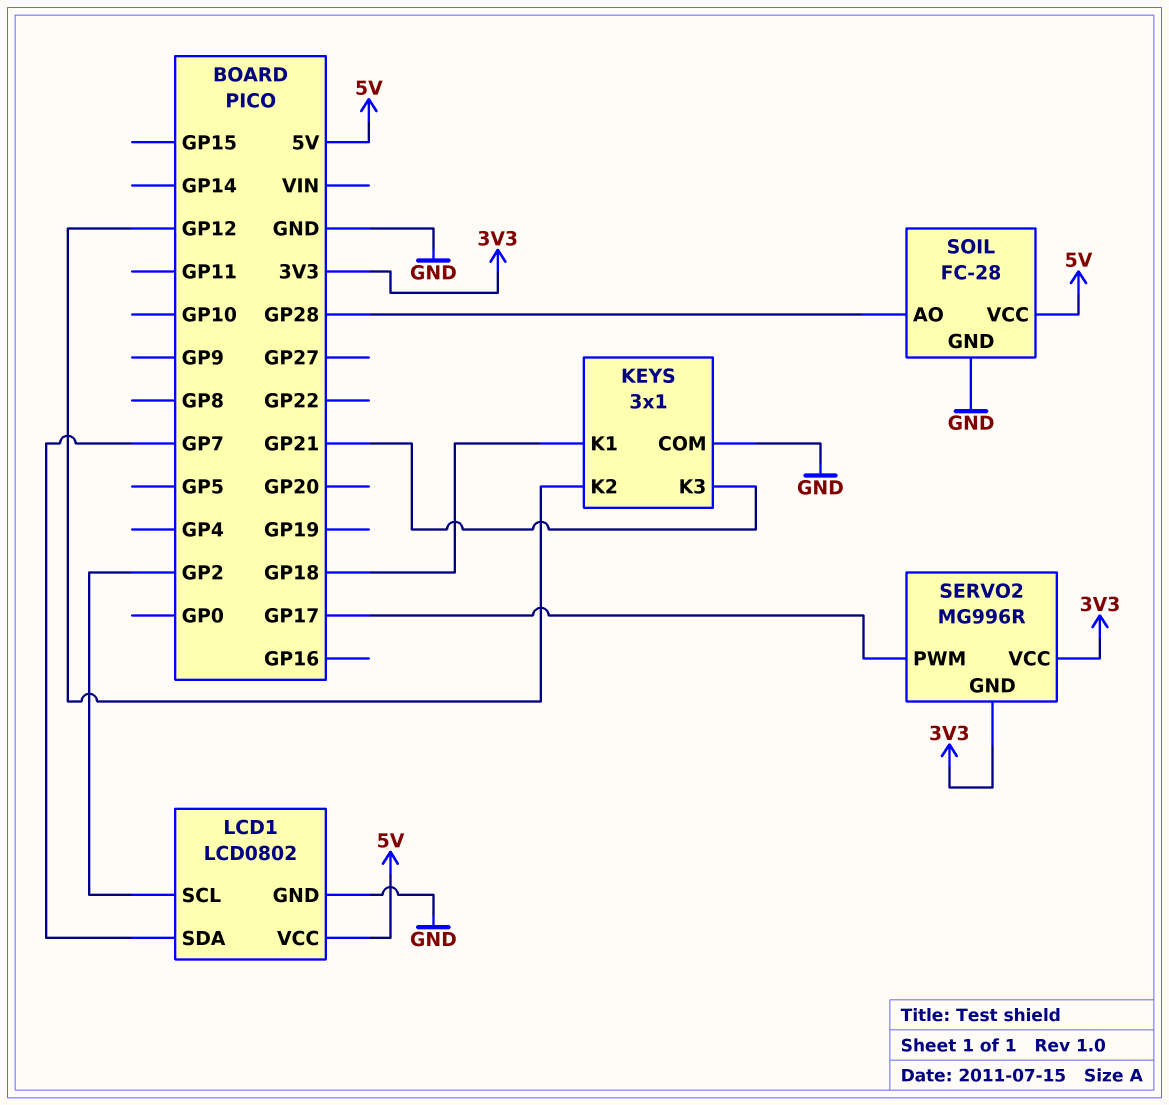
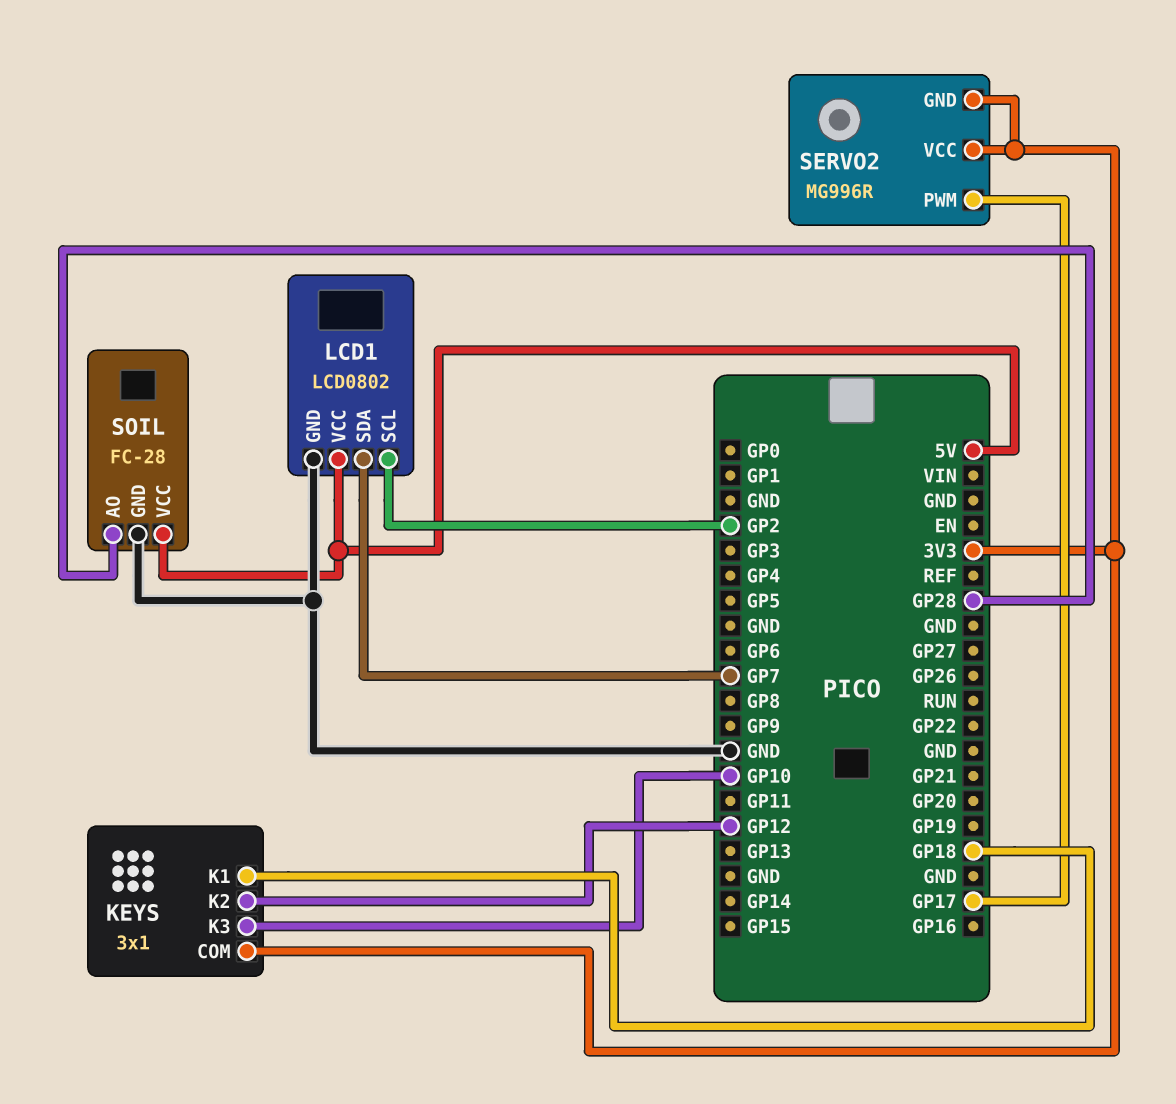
KEYS pin COM: GND -> 3V3
KEYS pin K3: GP21 -> GP10

